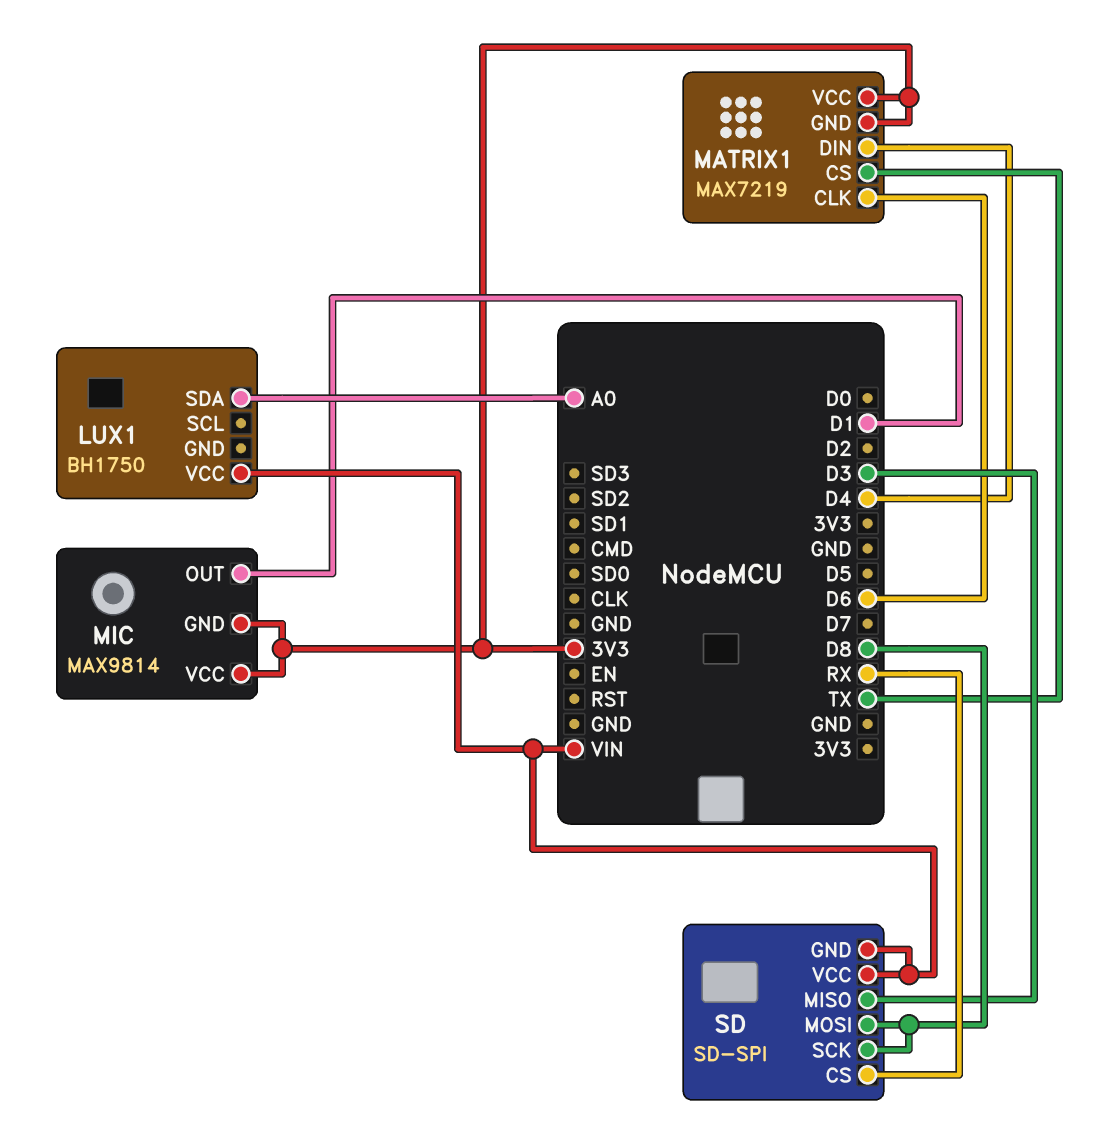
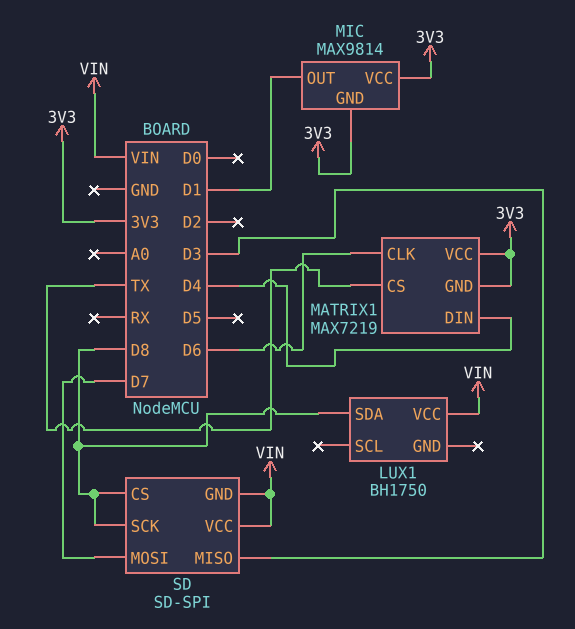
LUX1 pin SDA: A0 -> D8
SD pin CS: RX -> D8
SD pin MOSI: D8 -> D7

